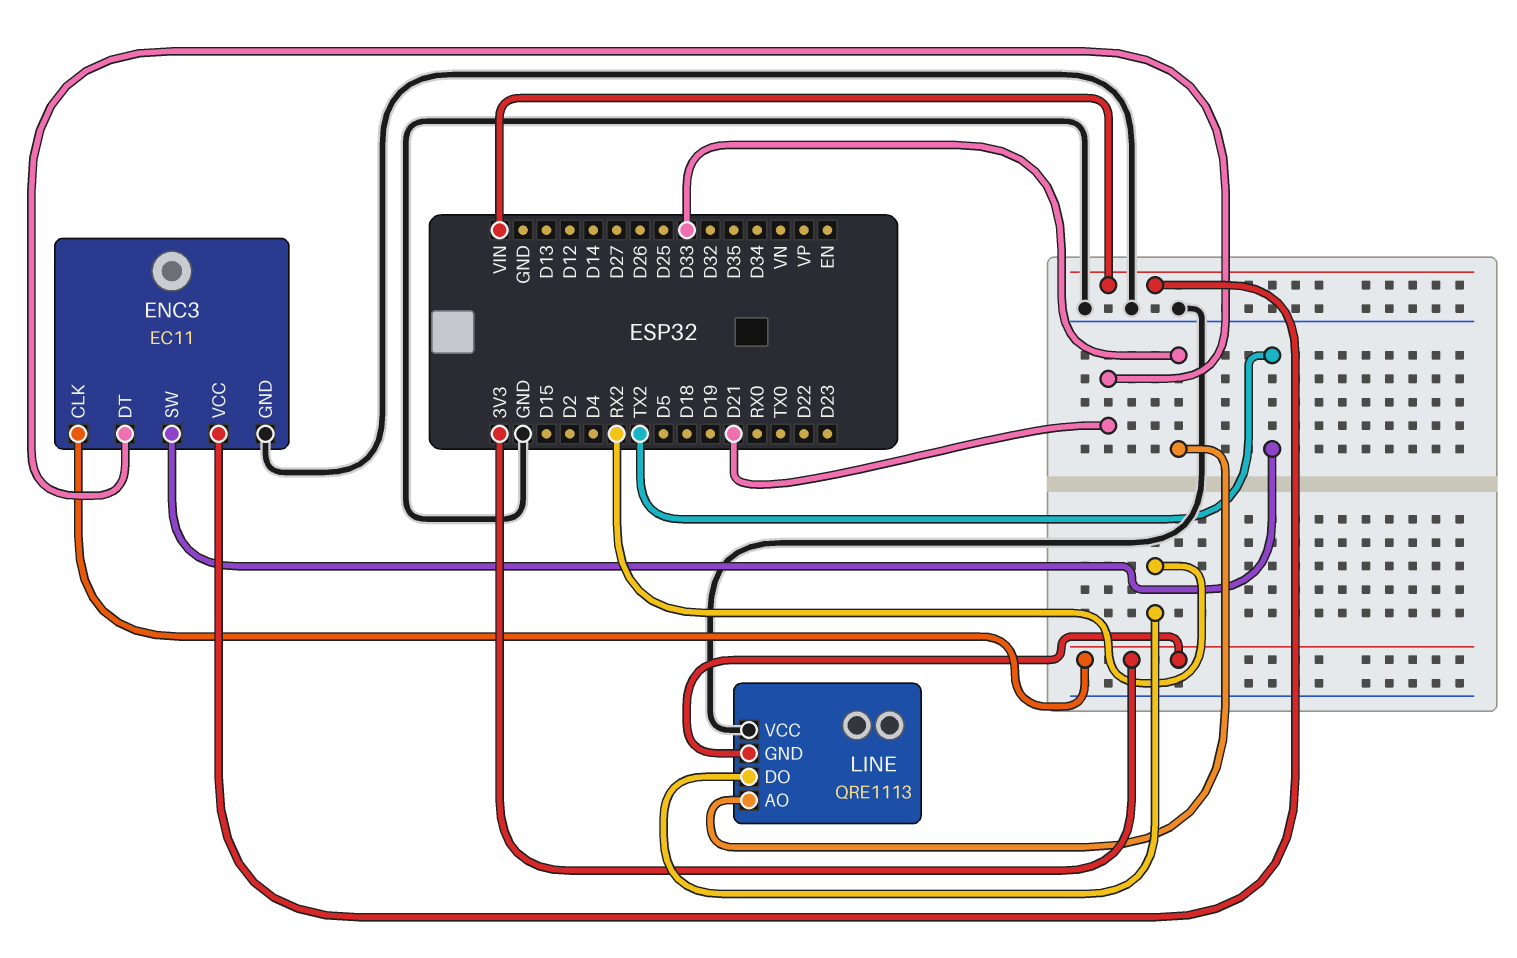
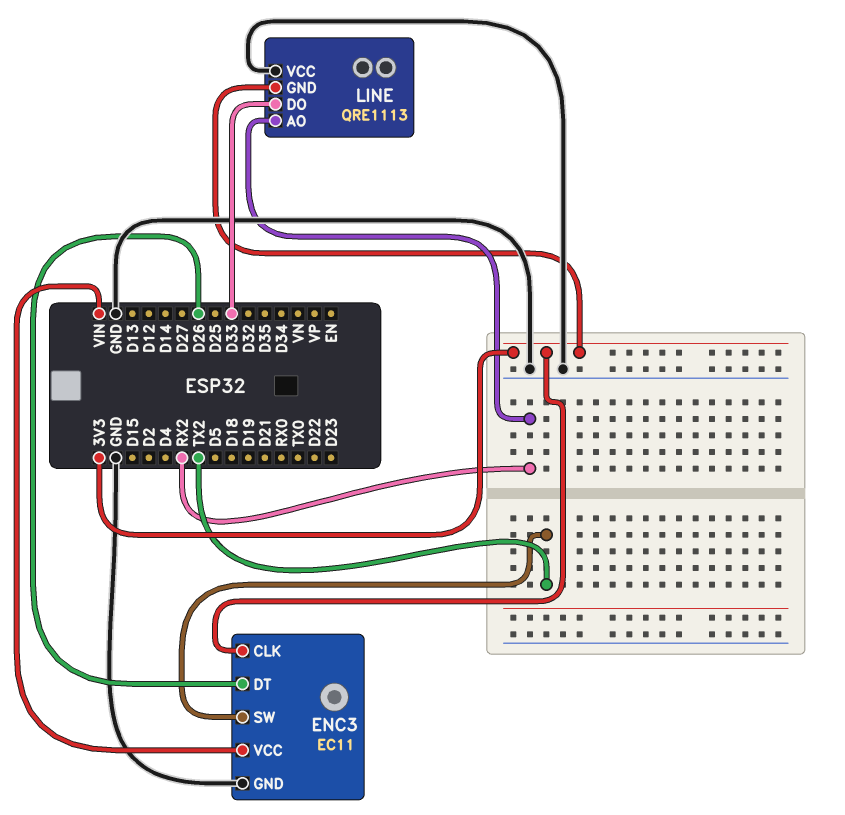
ENC3 pin DT: D21 -> D26
LINE pin AO: D33 -> RX2
LINE pin DO: RX2 -> D33

